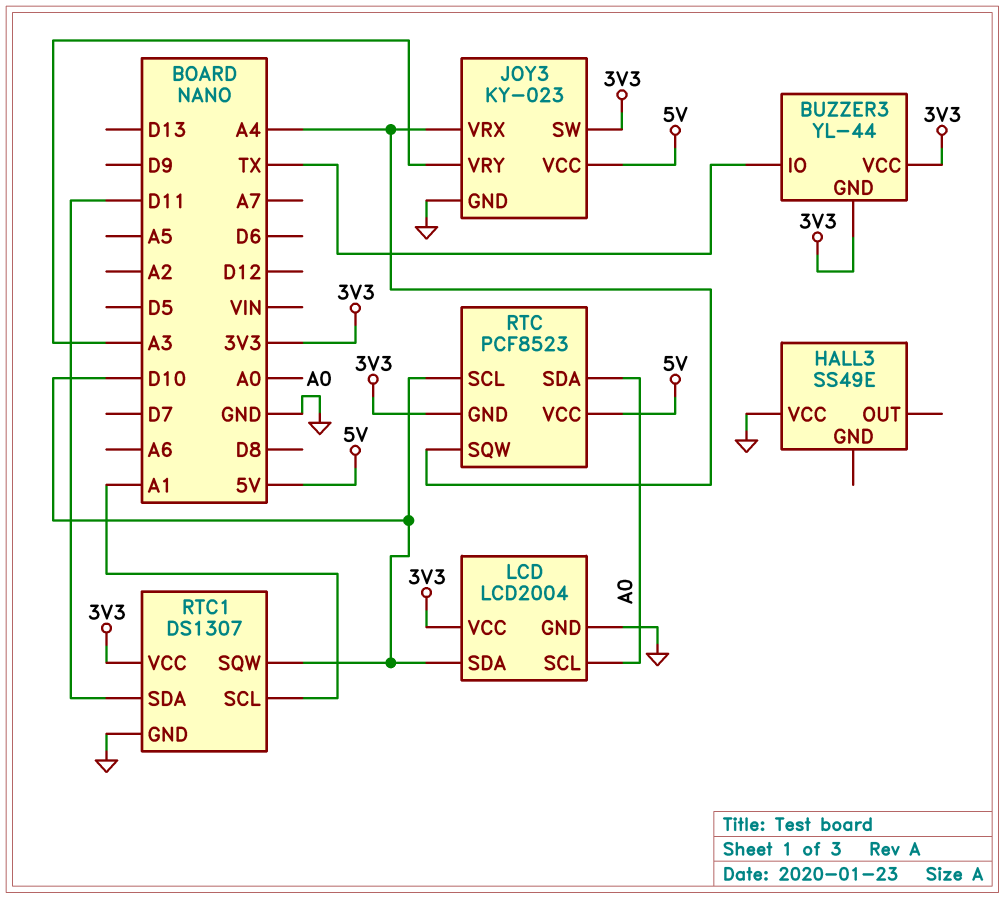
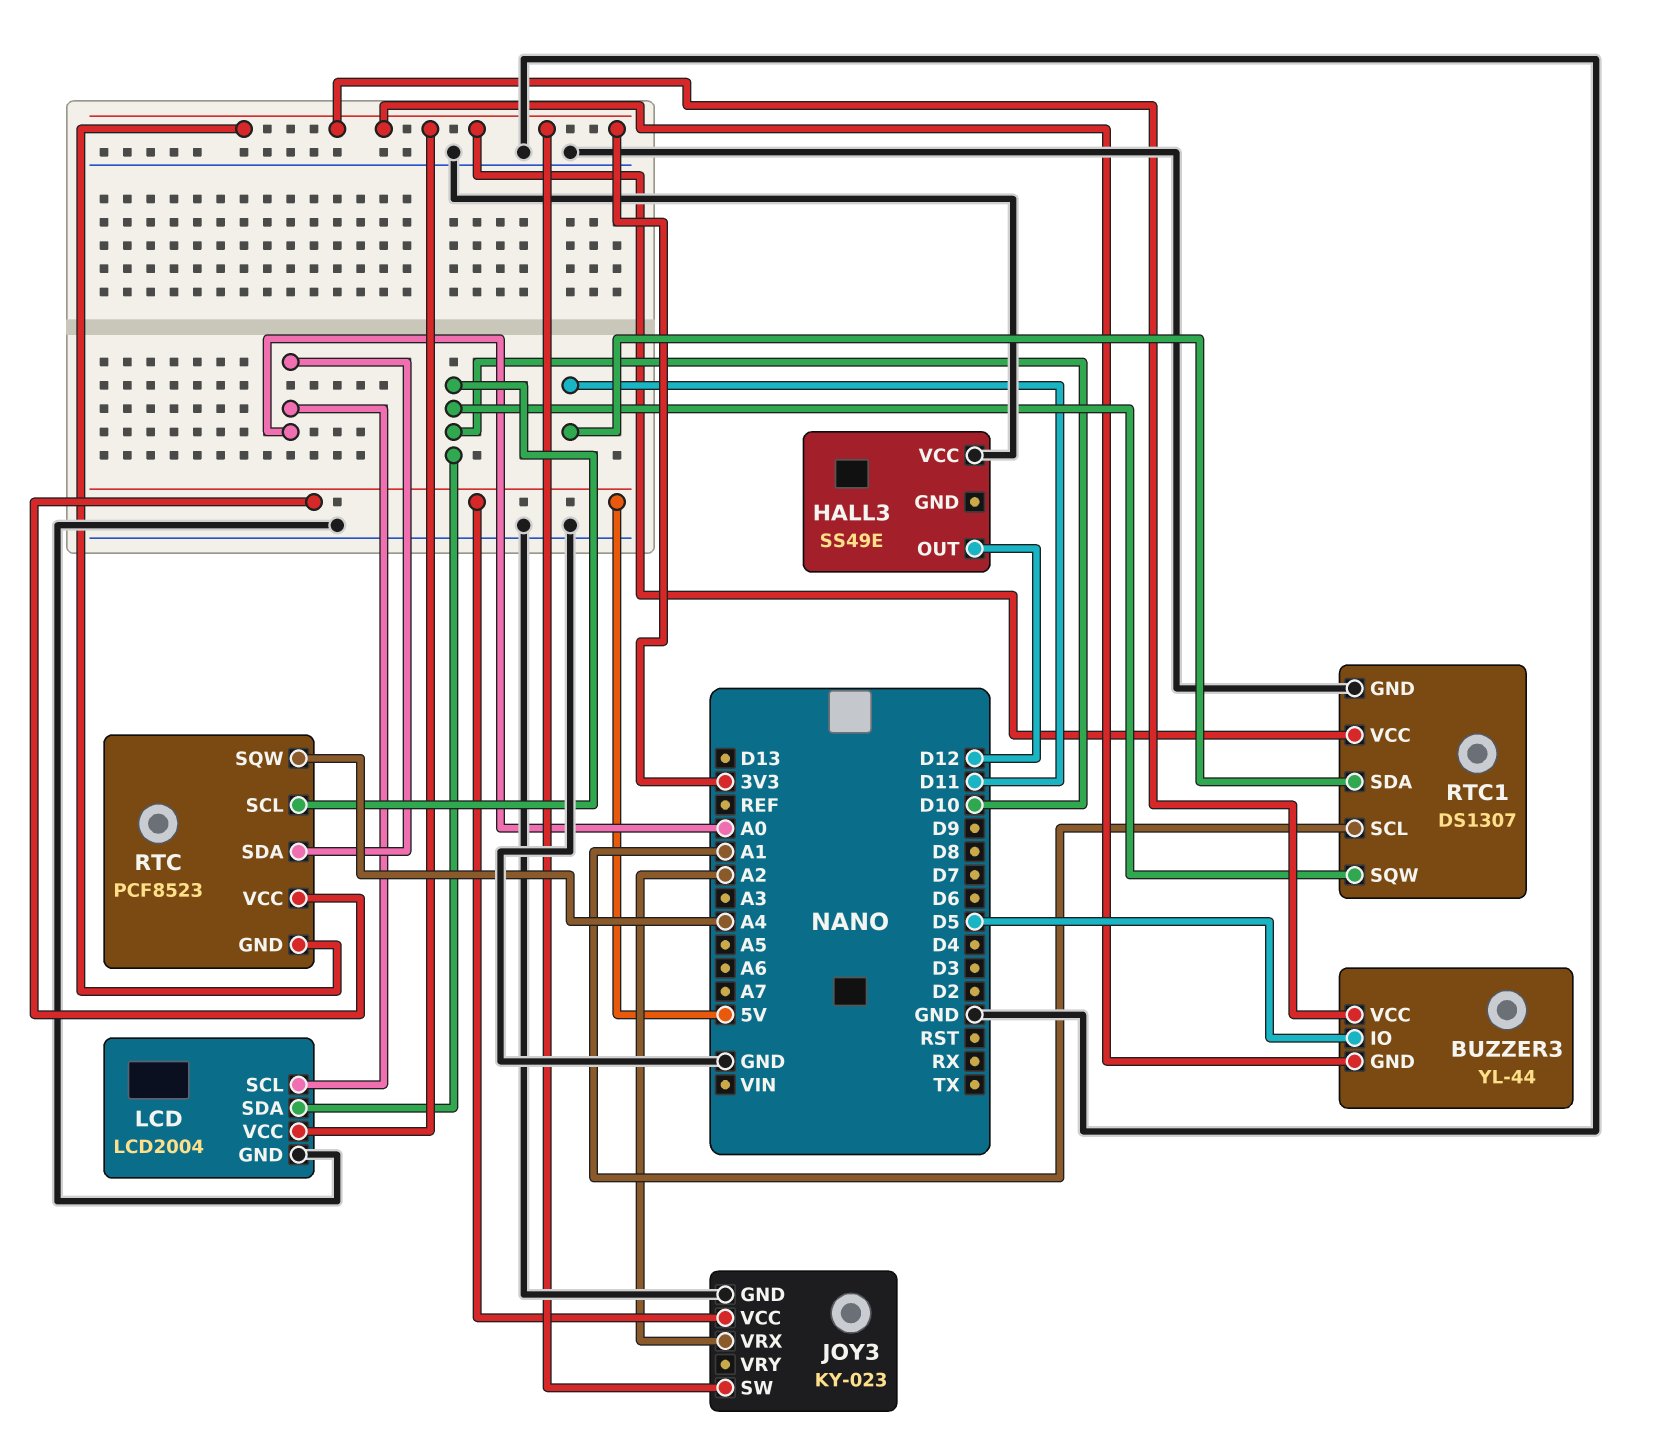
BUZZER3 pin IO: TX -> D5
HALL3 pin OUT: none -> D12
JOY3 pin VRX: A4 -> A2
JOY3 pin VRY: A3 -> none

